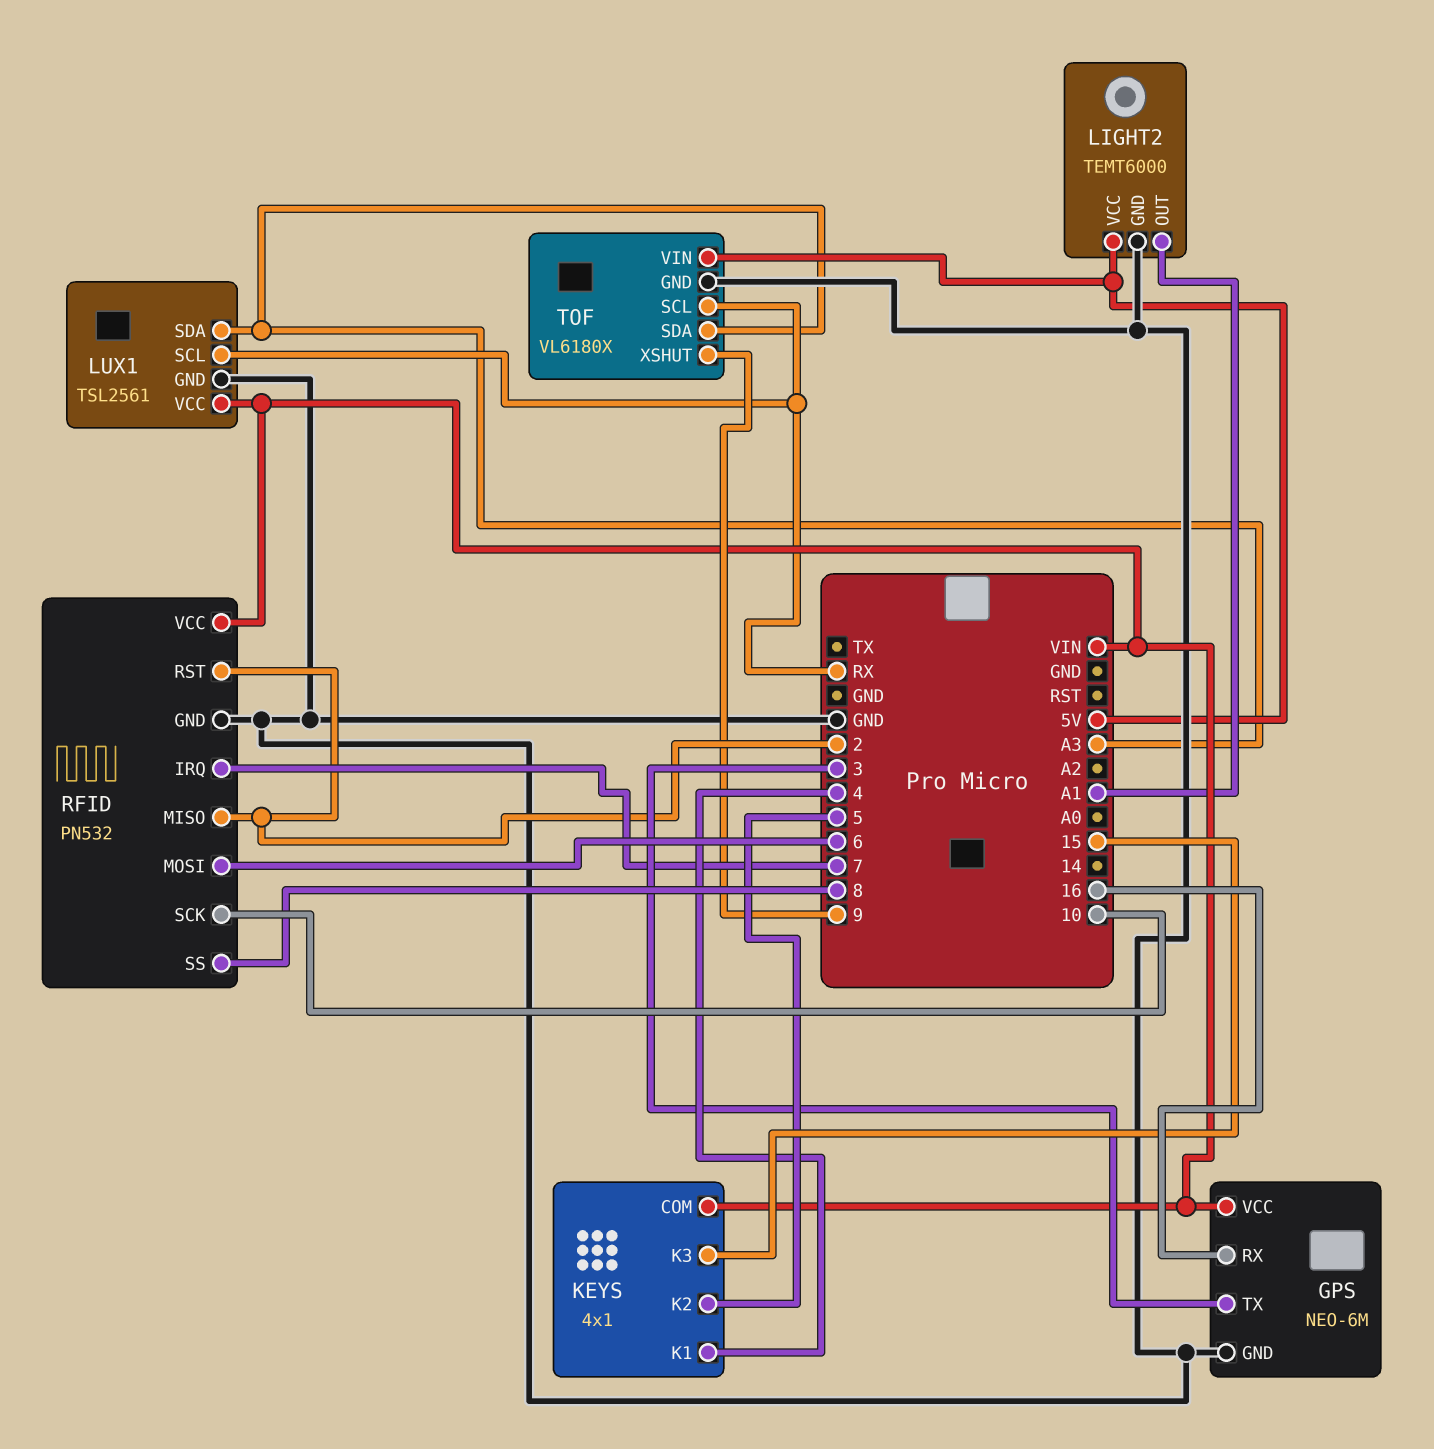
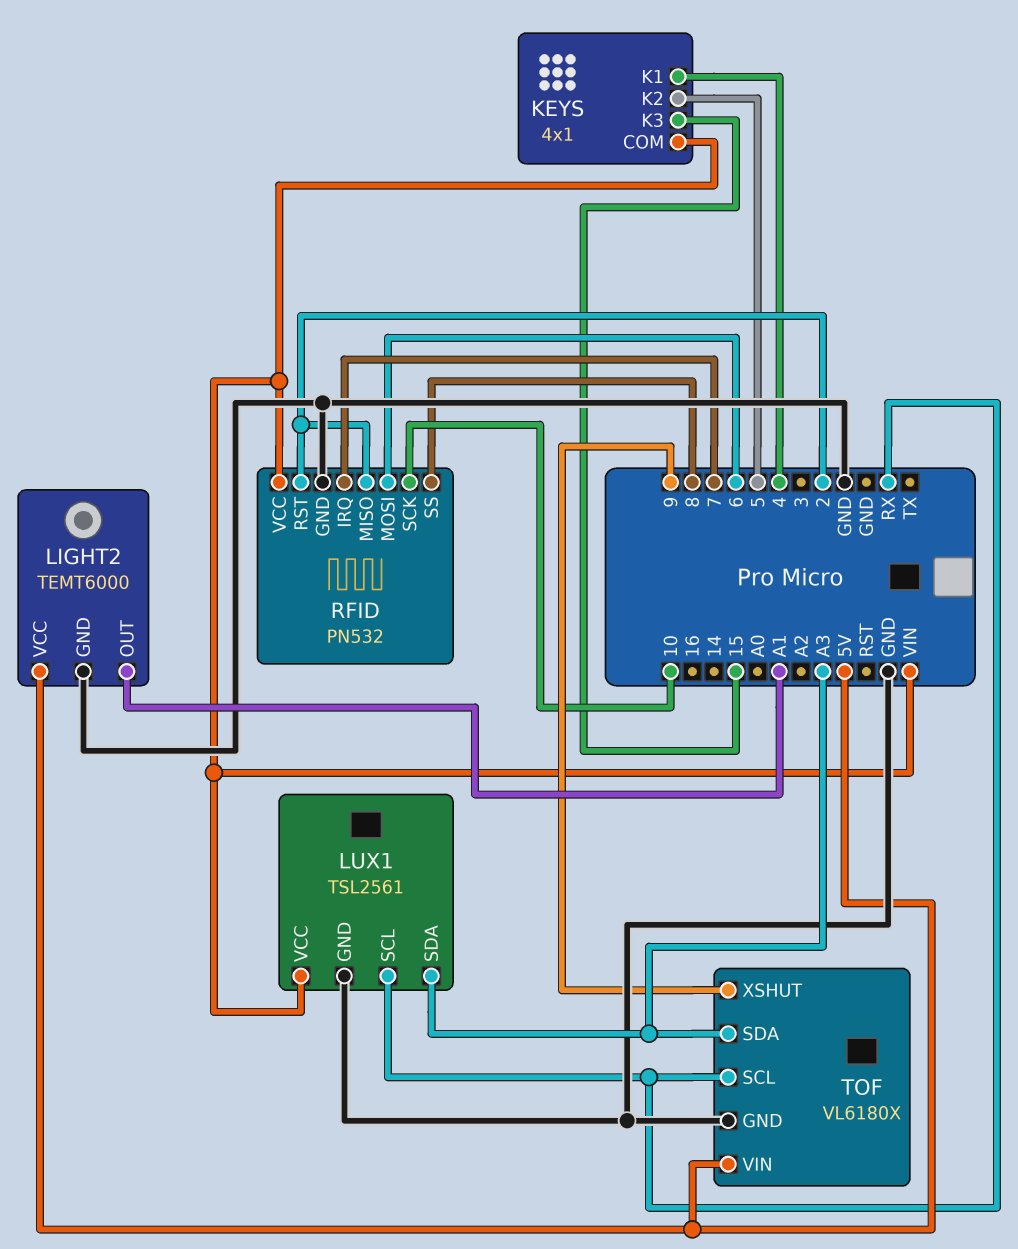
GPS: NEO-6M -> none
GPS pin GND: GND -> none
GPS pin RX: 16 -> none
GPS pin TX: 3 -> none
GPS pin VCC: VIN -> none

